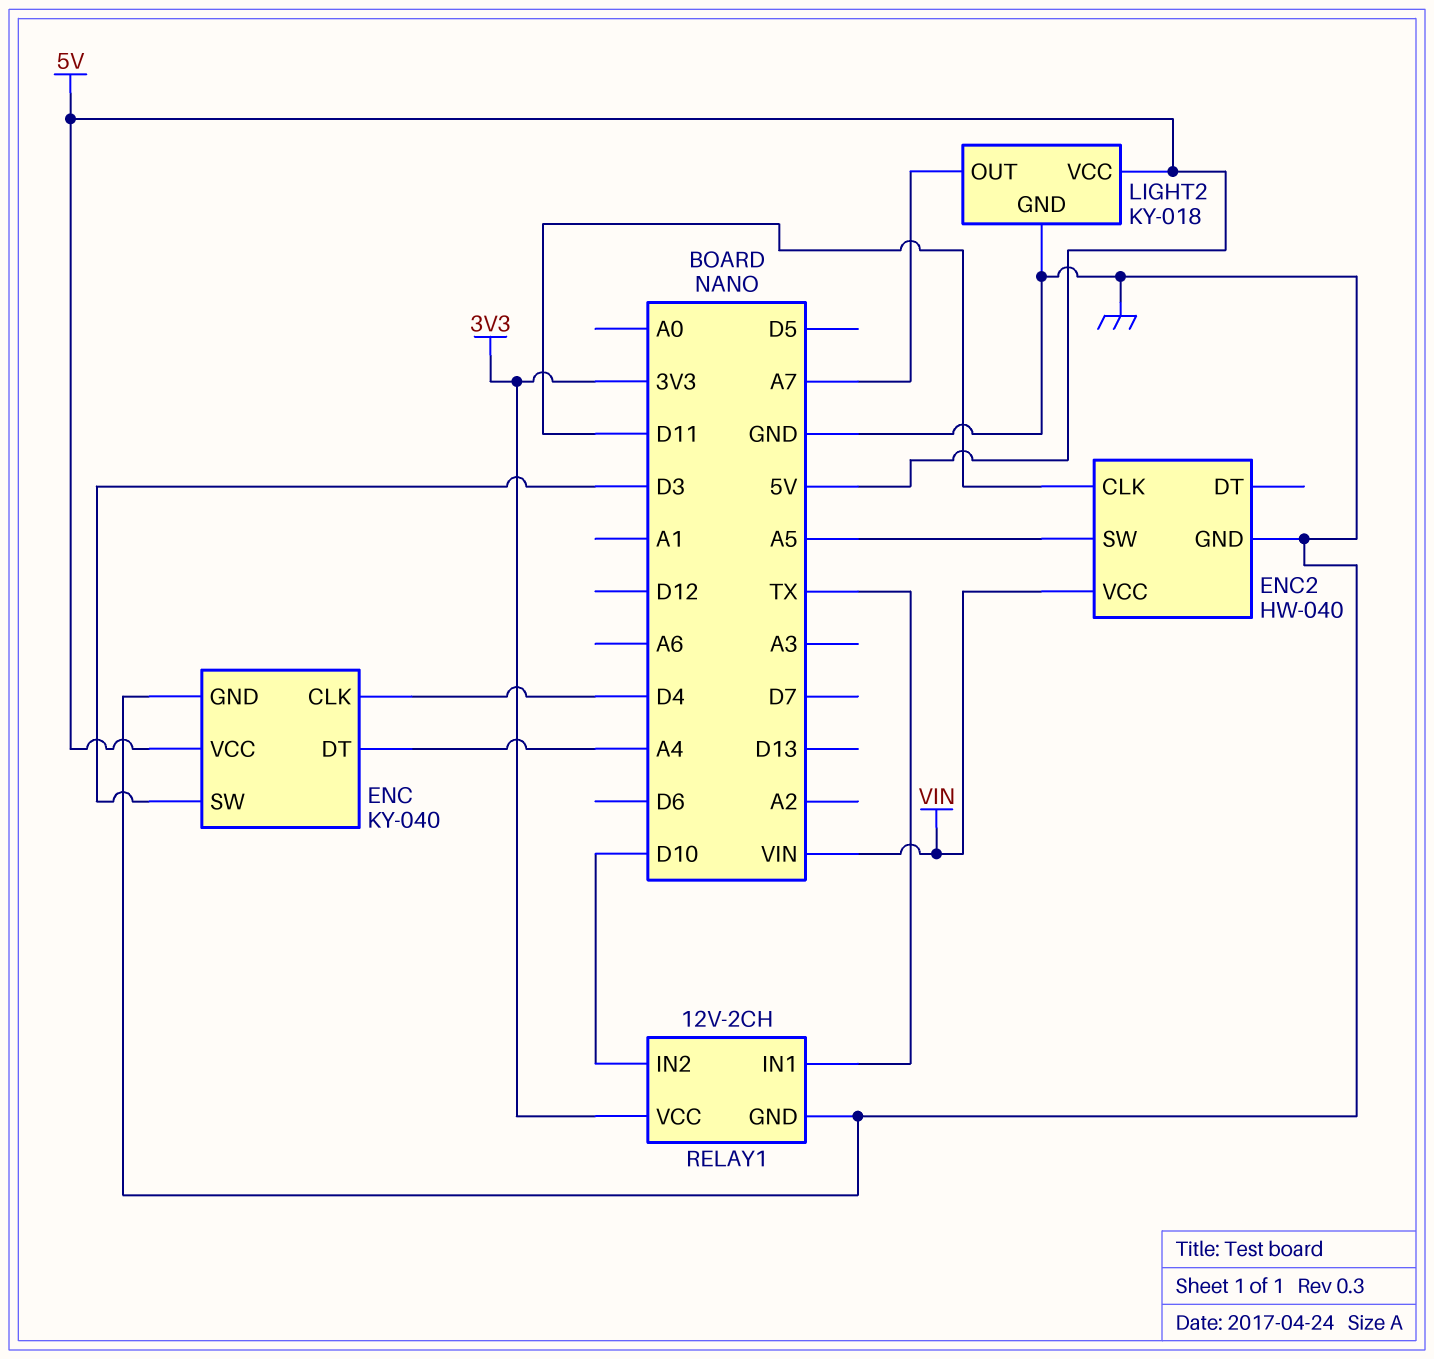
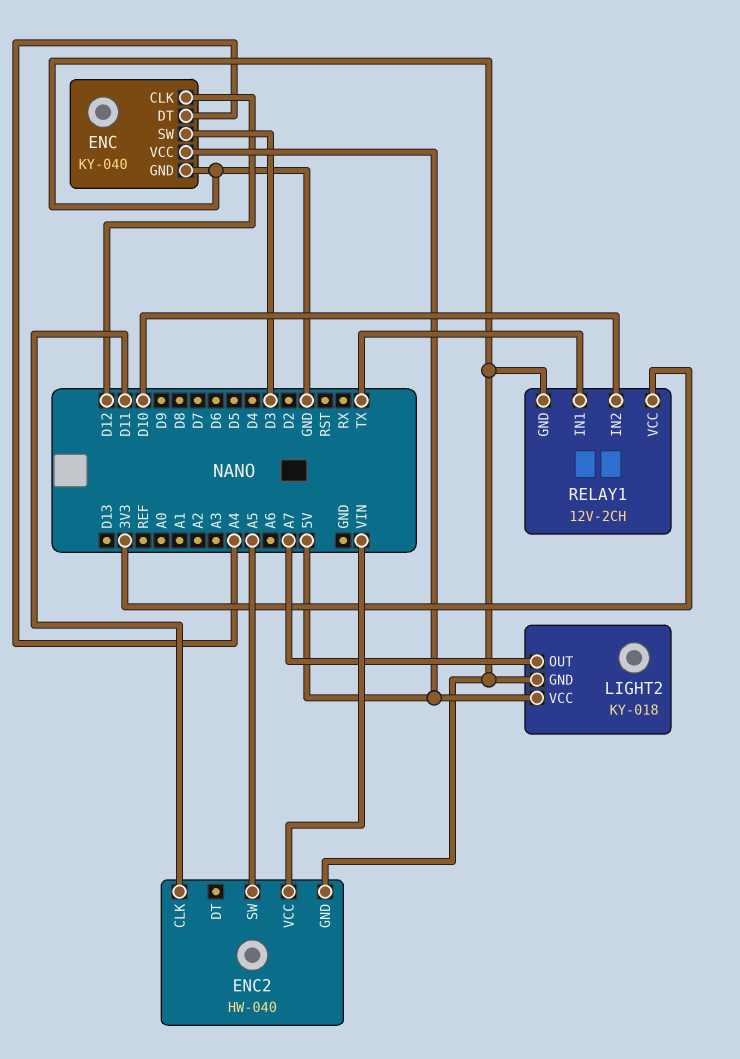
ENC pin CLK: D4 -> D12

